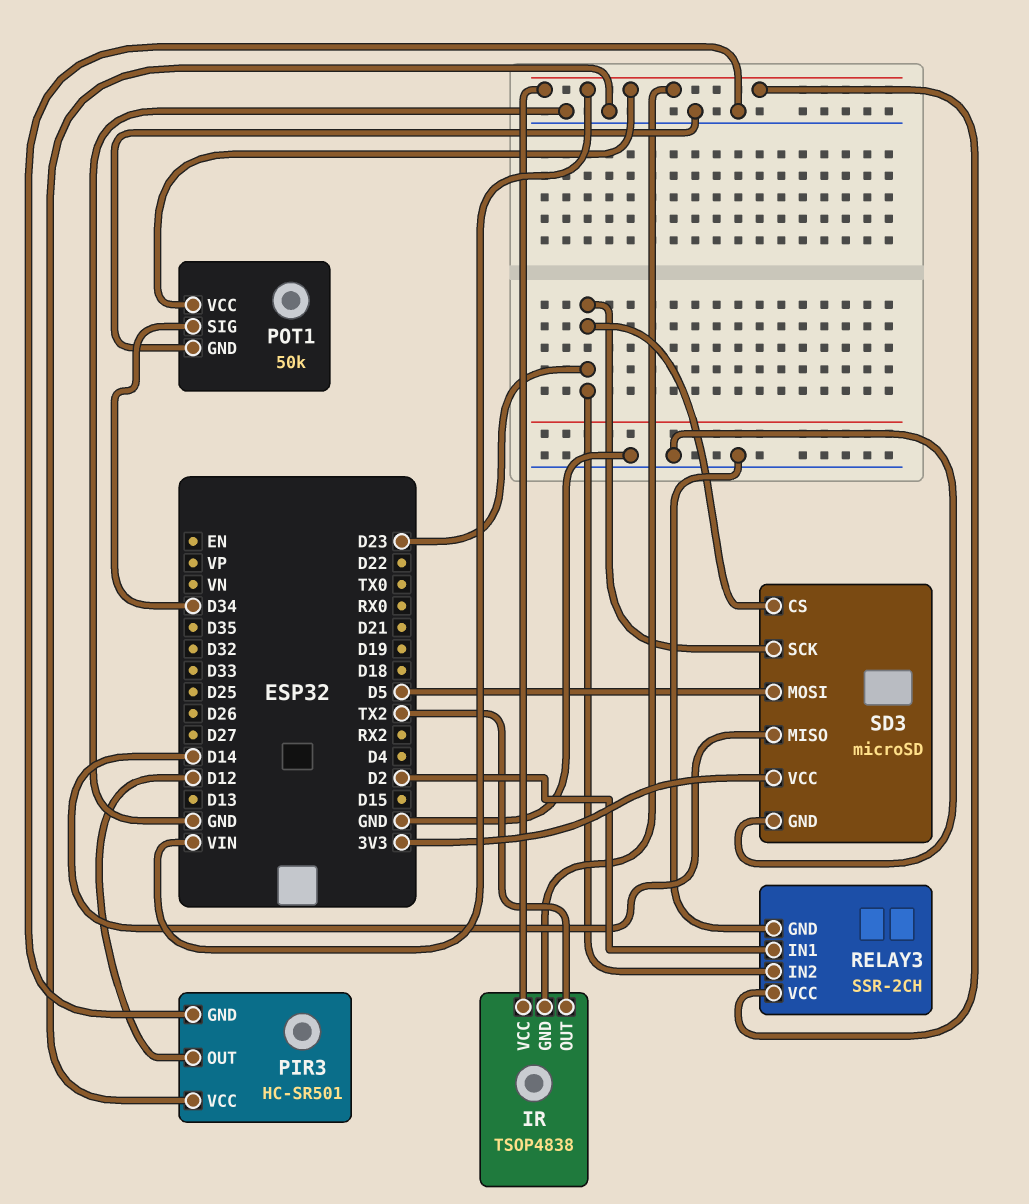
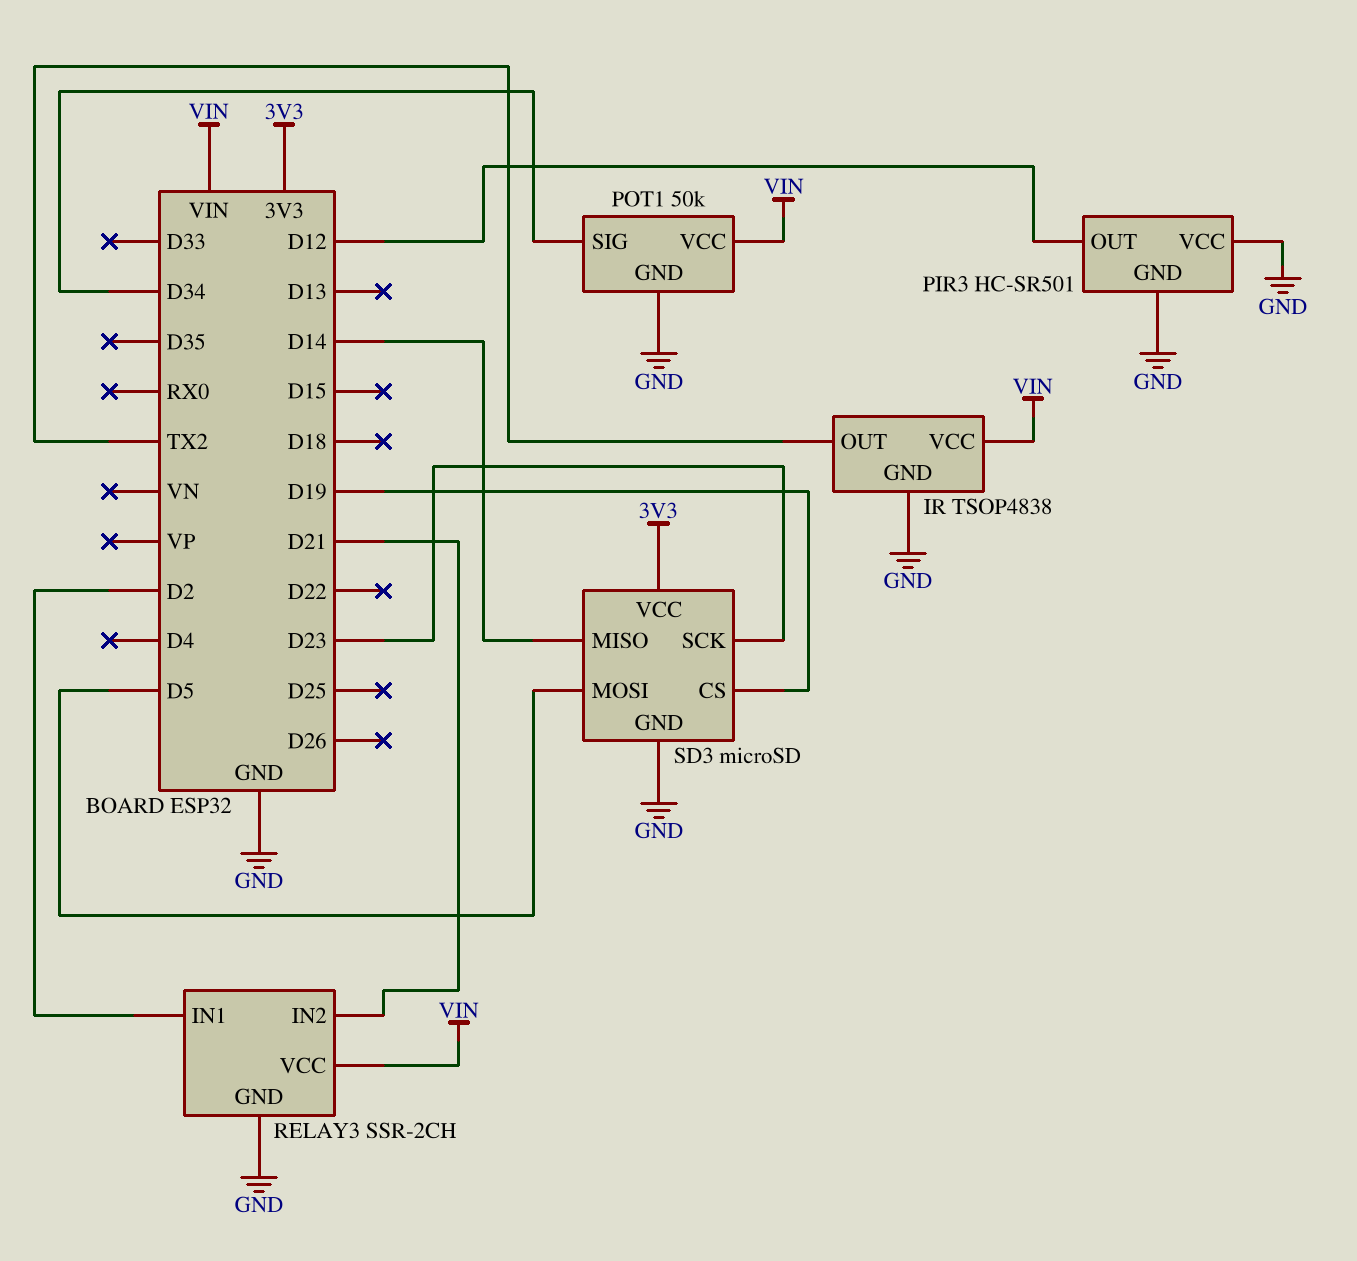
IR pin GND: VIN -> GND
RELAY3 pin IN2: D23 -> D21
SD3 pin CS: D23 -> D19

